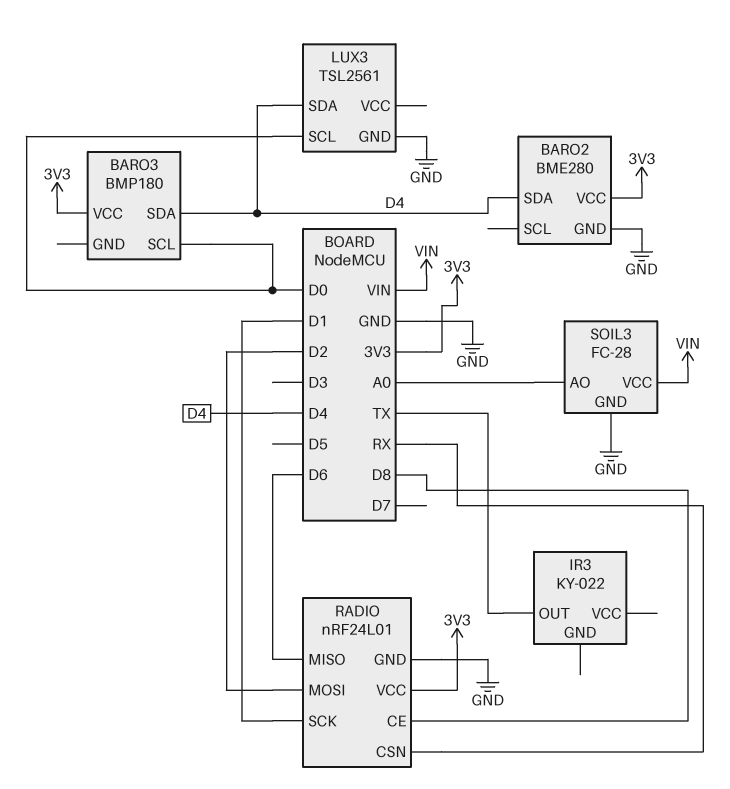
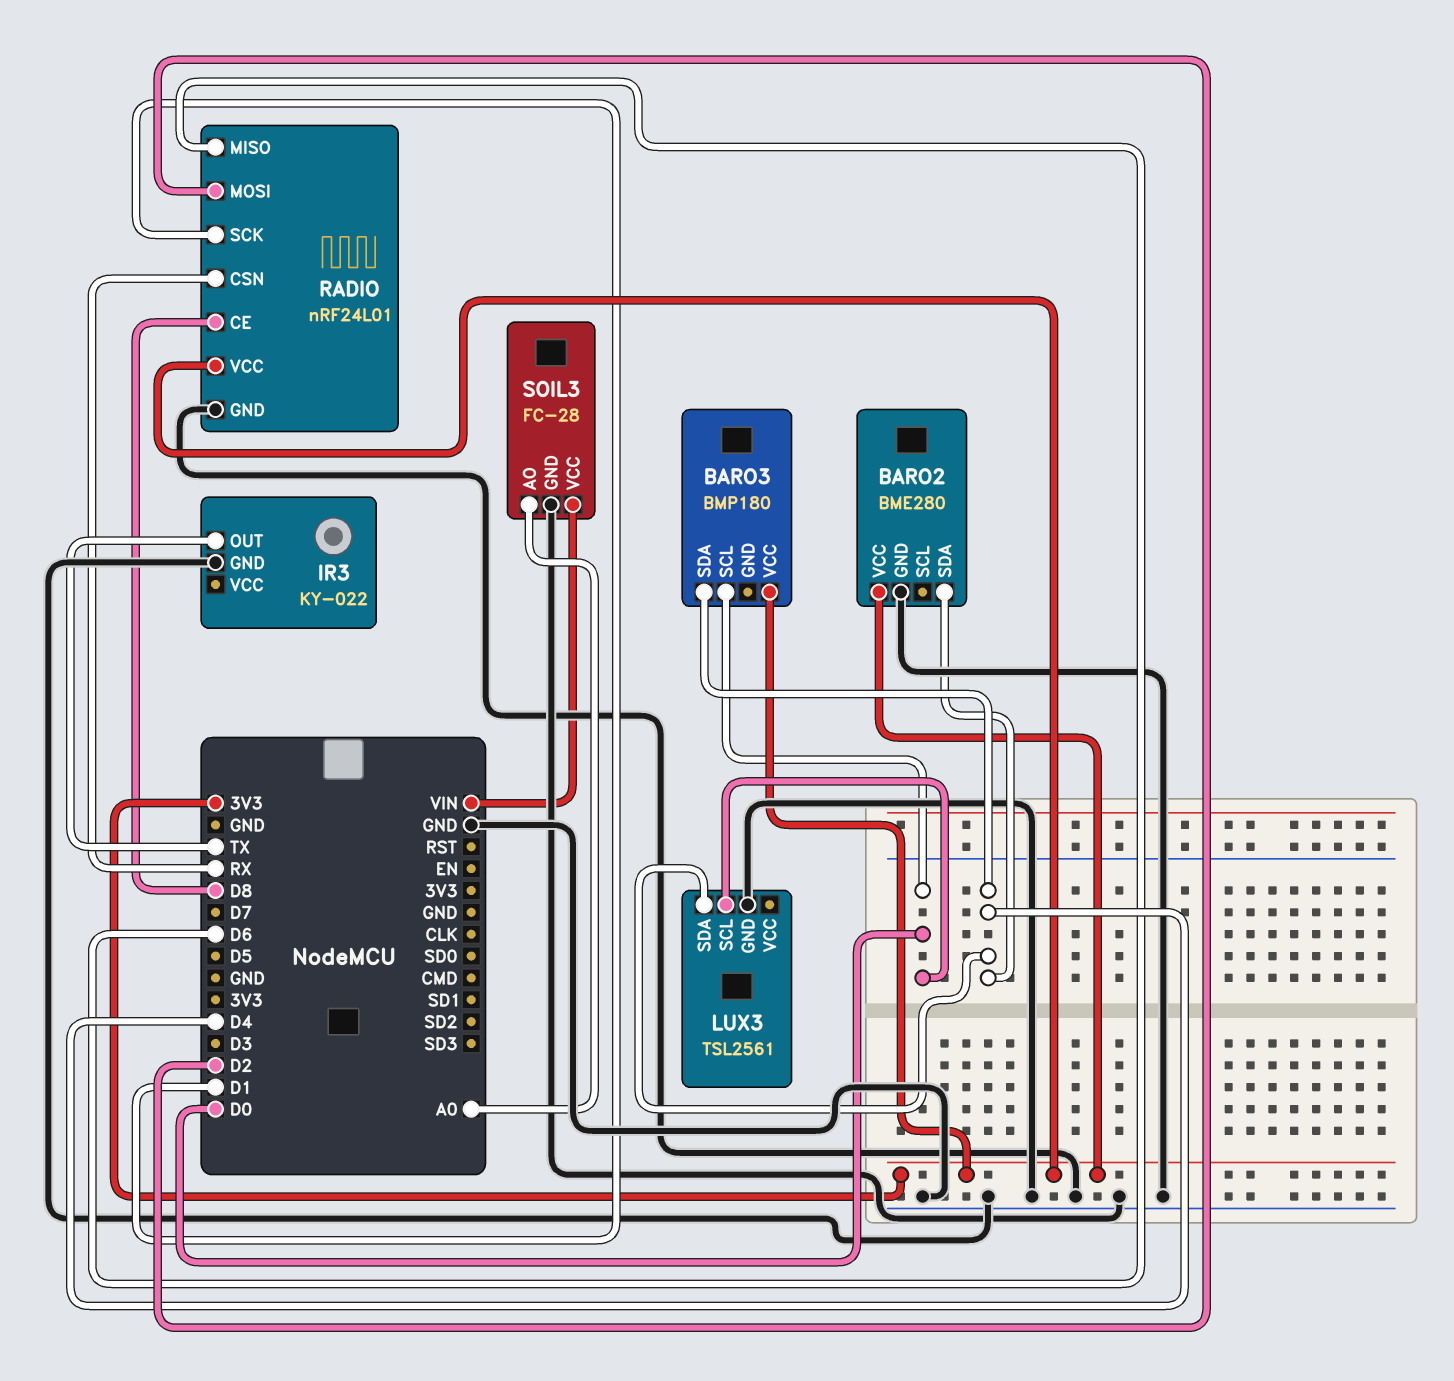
IR3 pin GND: none -> GND

